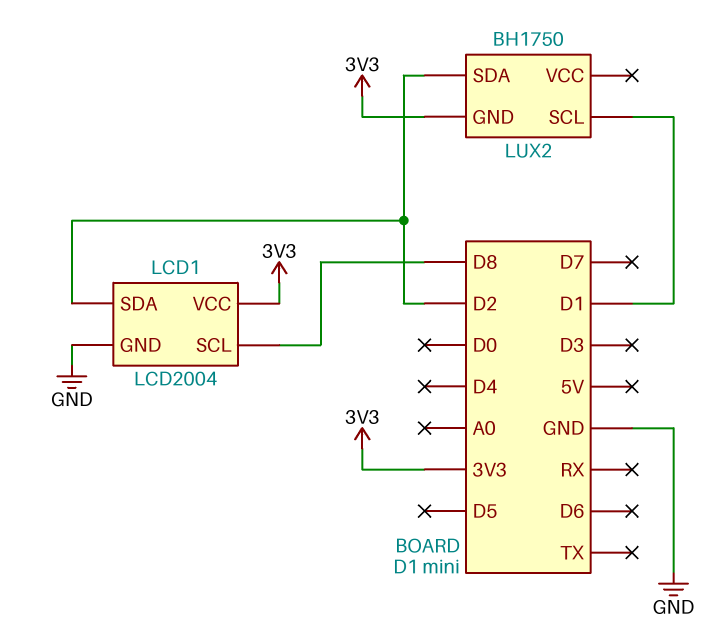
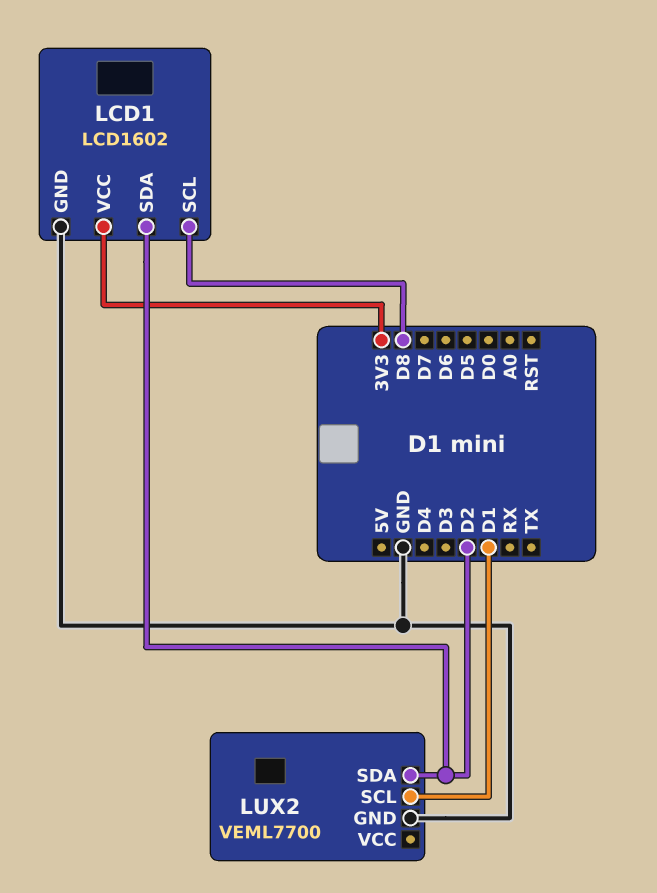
LCD1: LCD2004 -> LCD1602
LUX2: BH1750 -> VEML7700
LUX2 pin GND: 3V3 -> GND

